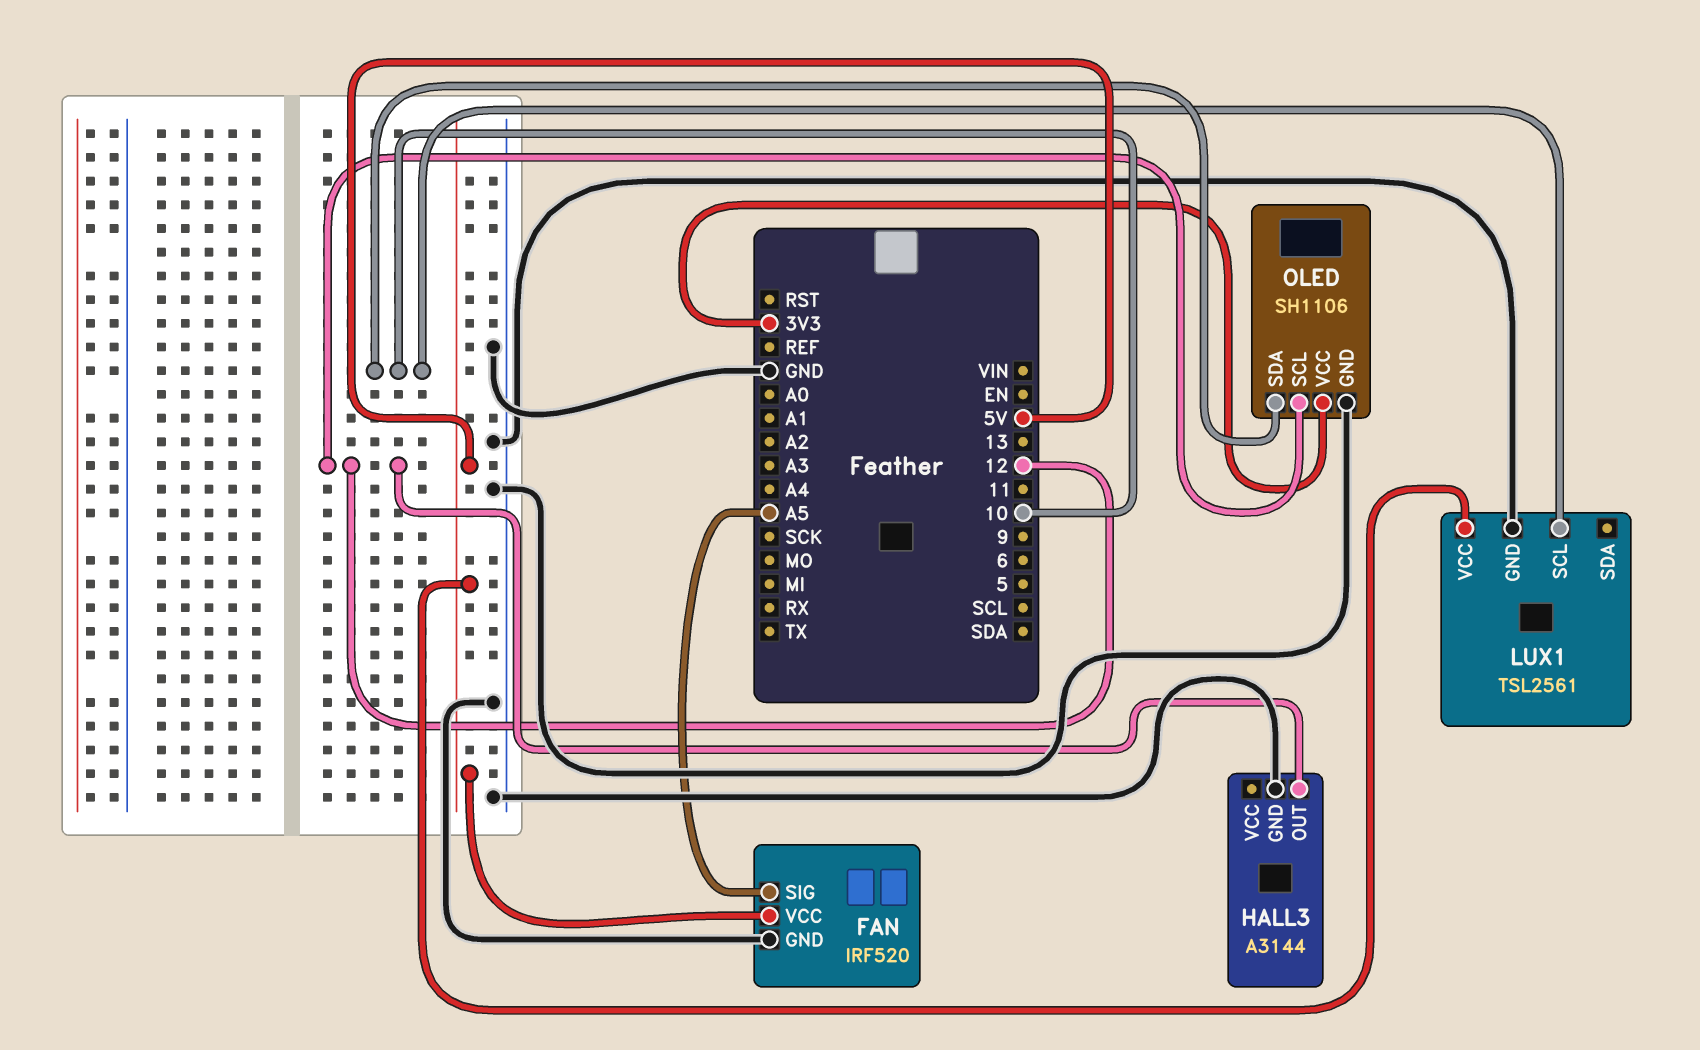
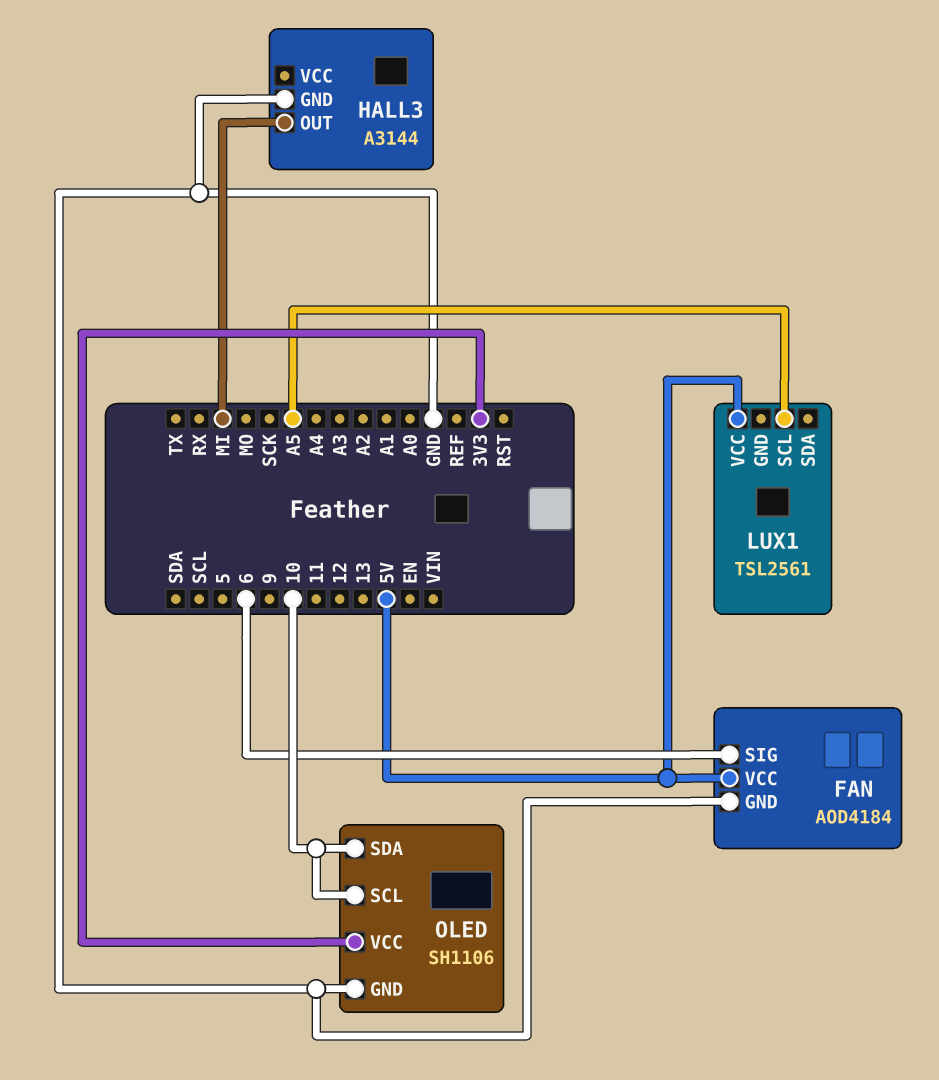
FAN: IRF520 -> AOD4184
FAN pin SIG: A5 -> 6
HALL3 pin OUT: 12 -> MI
LUX1 pin GND: GND -> none
LUX1 pin SCL: 10 -> A5
OLED pin SCL: 12 -> 10

